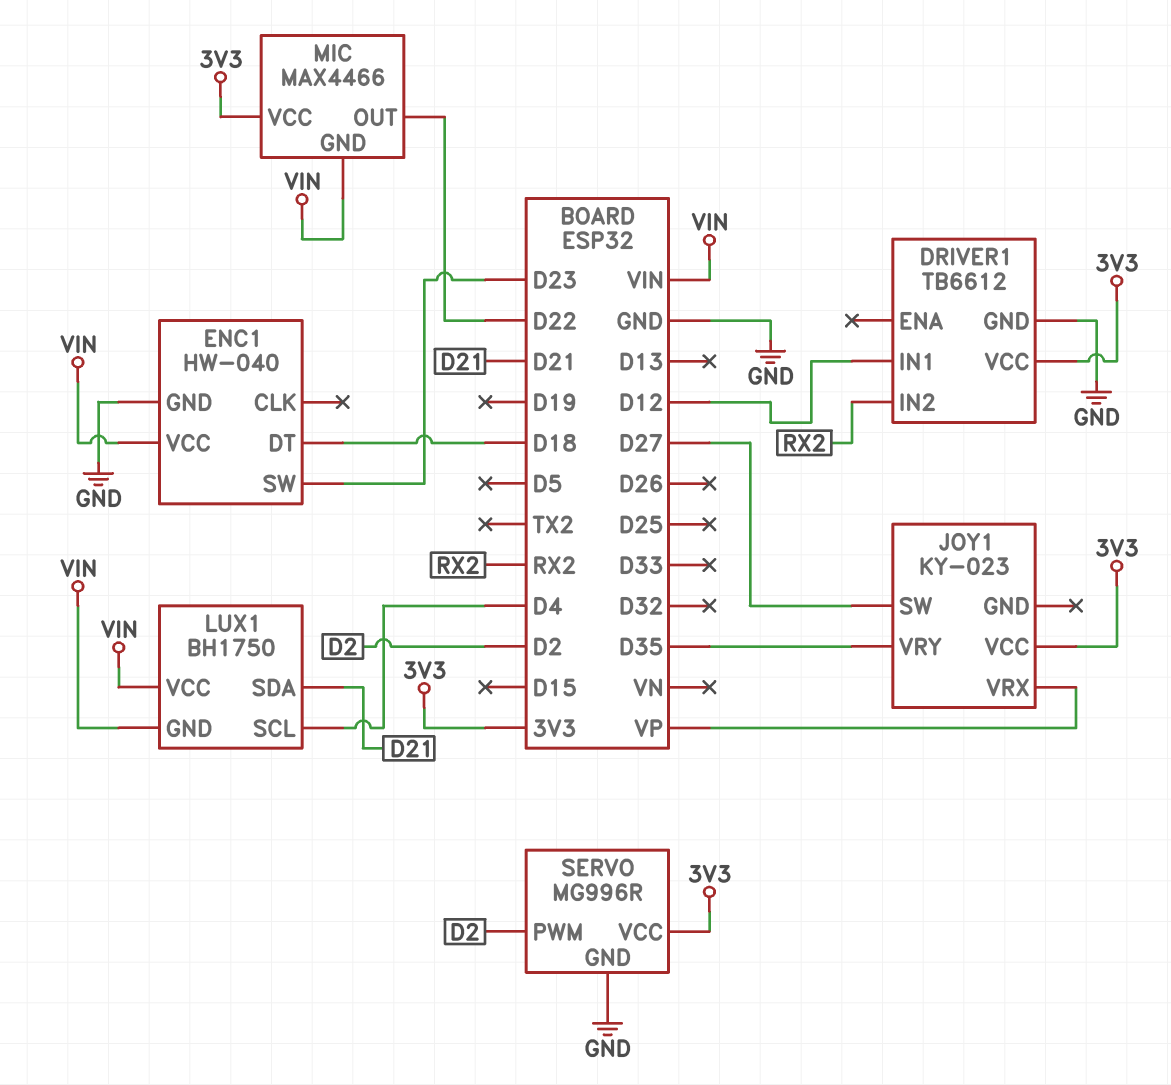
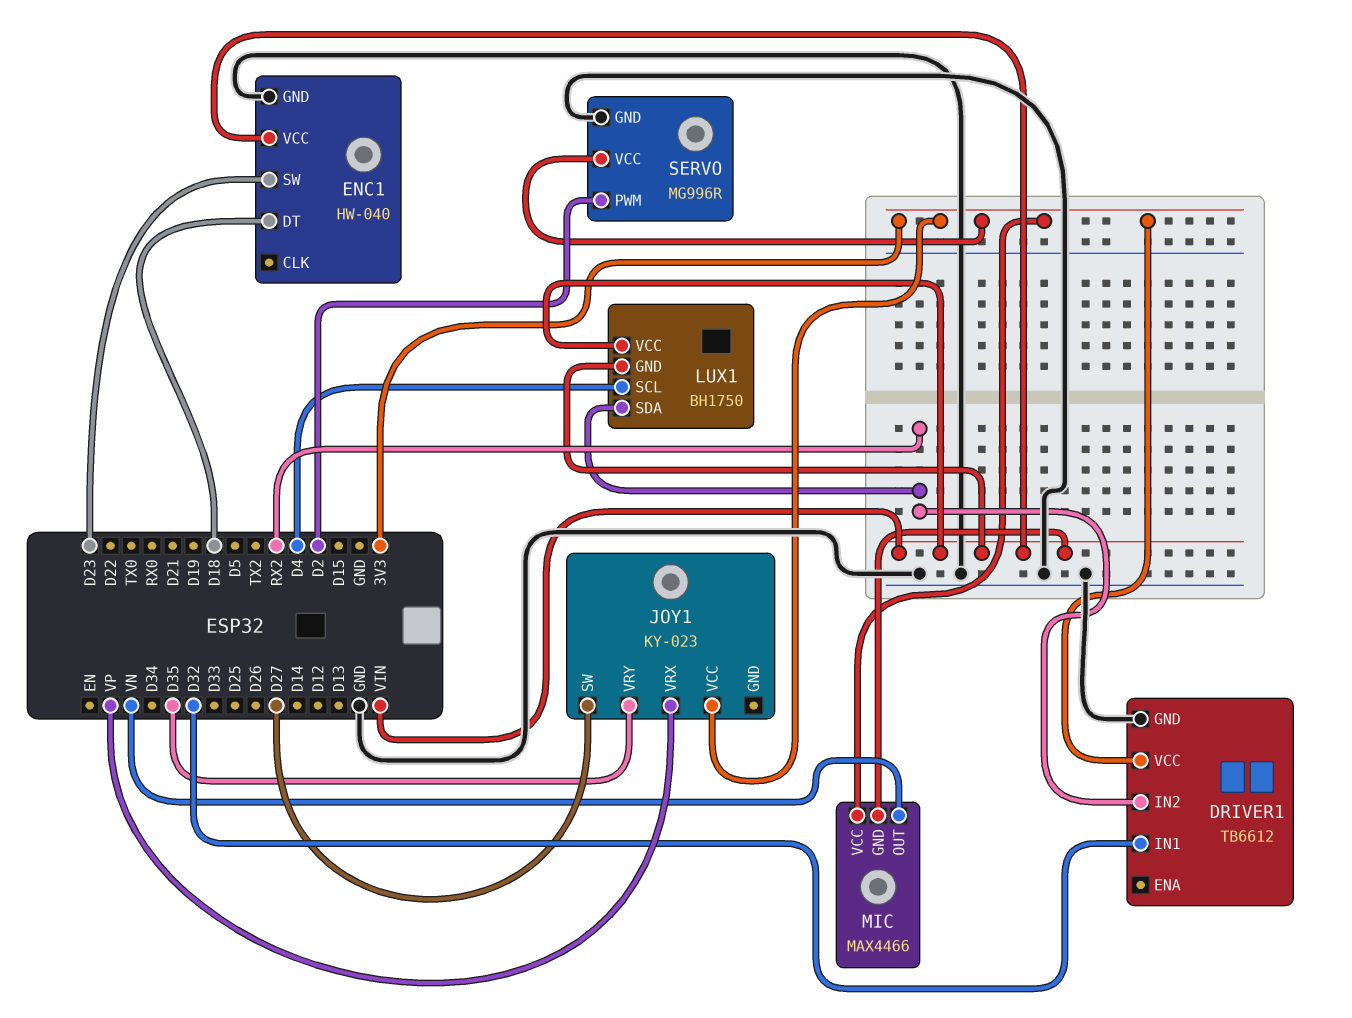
DRIVER1 pin IN1: D12 -> D32
LUX1 pin SDA: D21 -> RX2
MIC pin OUT: D22 -> VN

